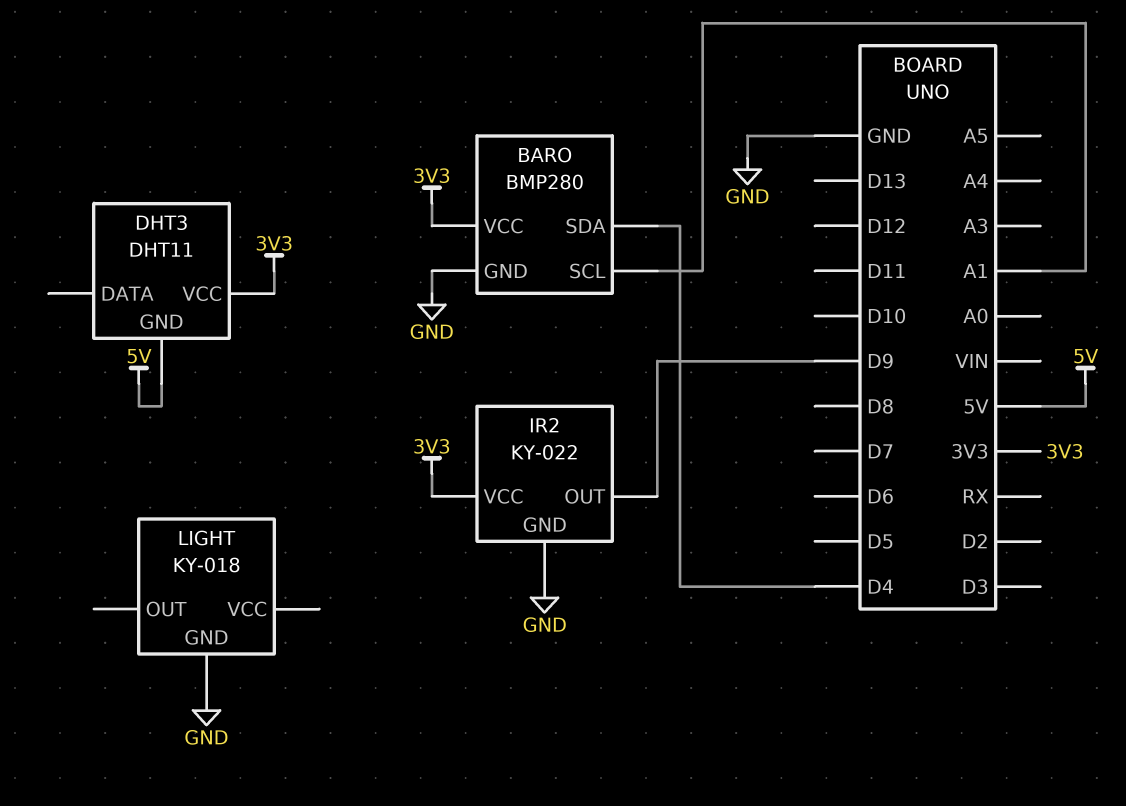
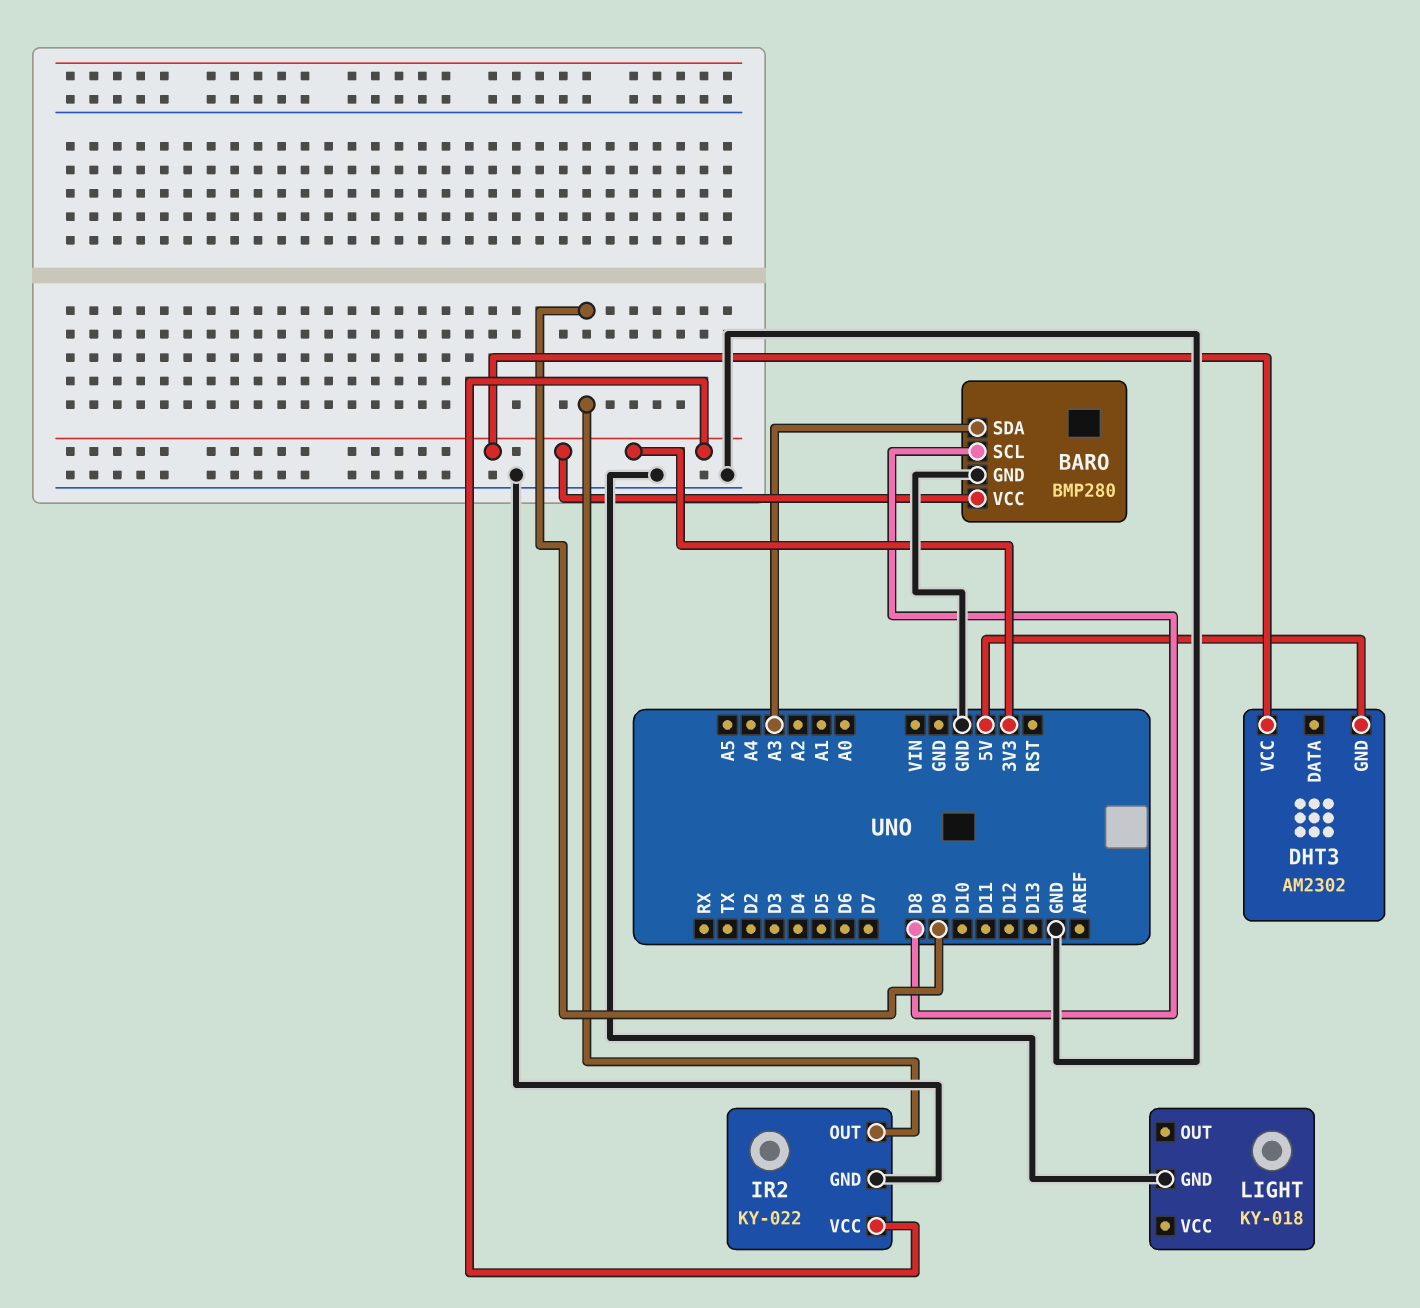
BARO pin SCL: A1 -> D8
BARO pin SDA: D4 -> A3
DHT3: DHT11 -> AM2302

